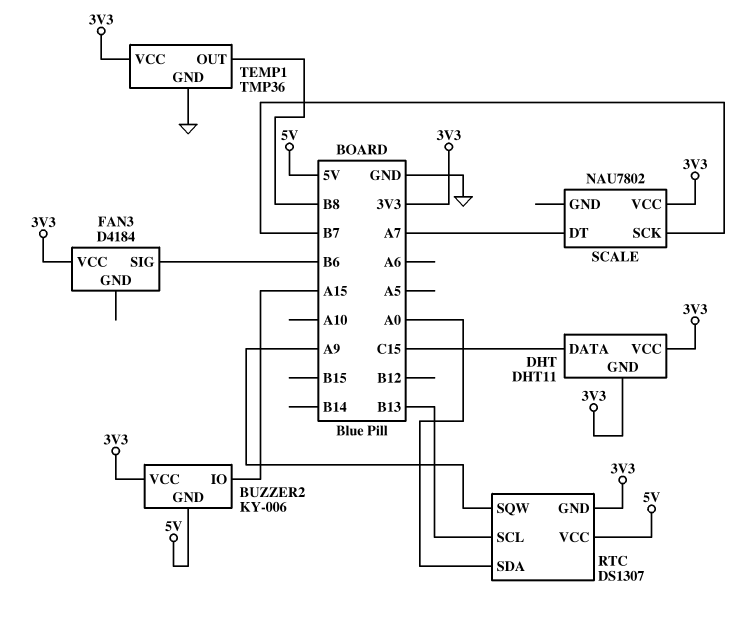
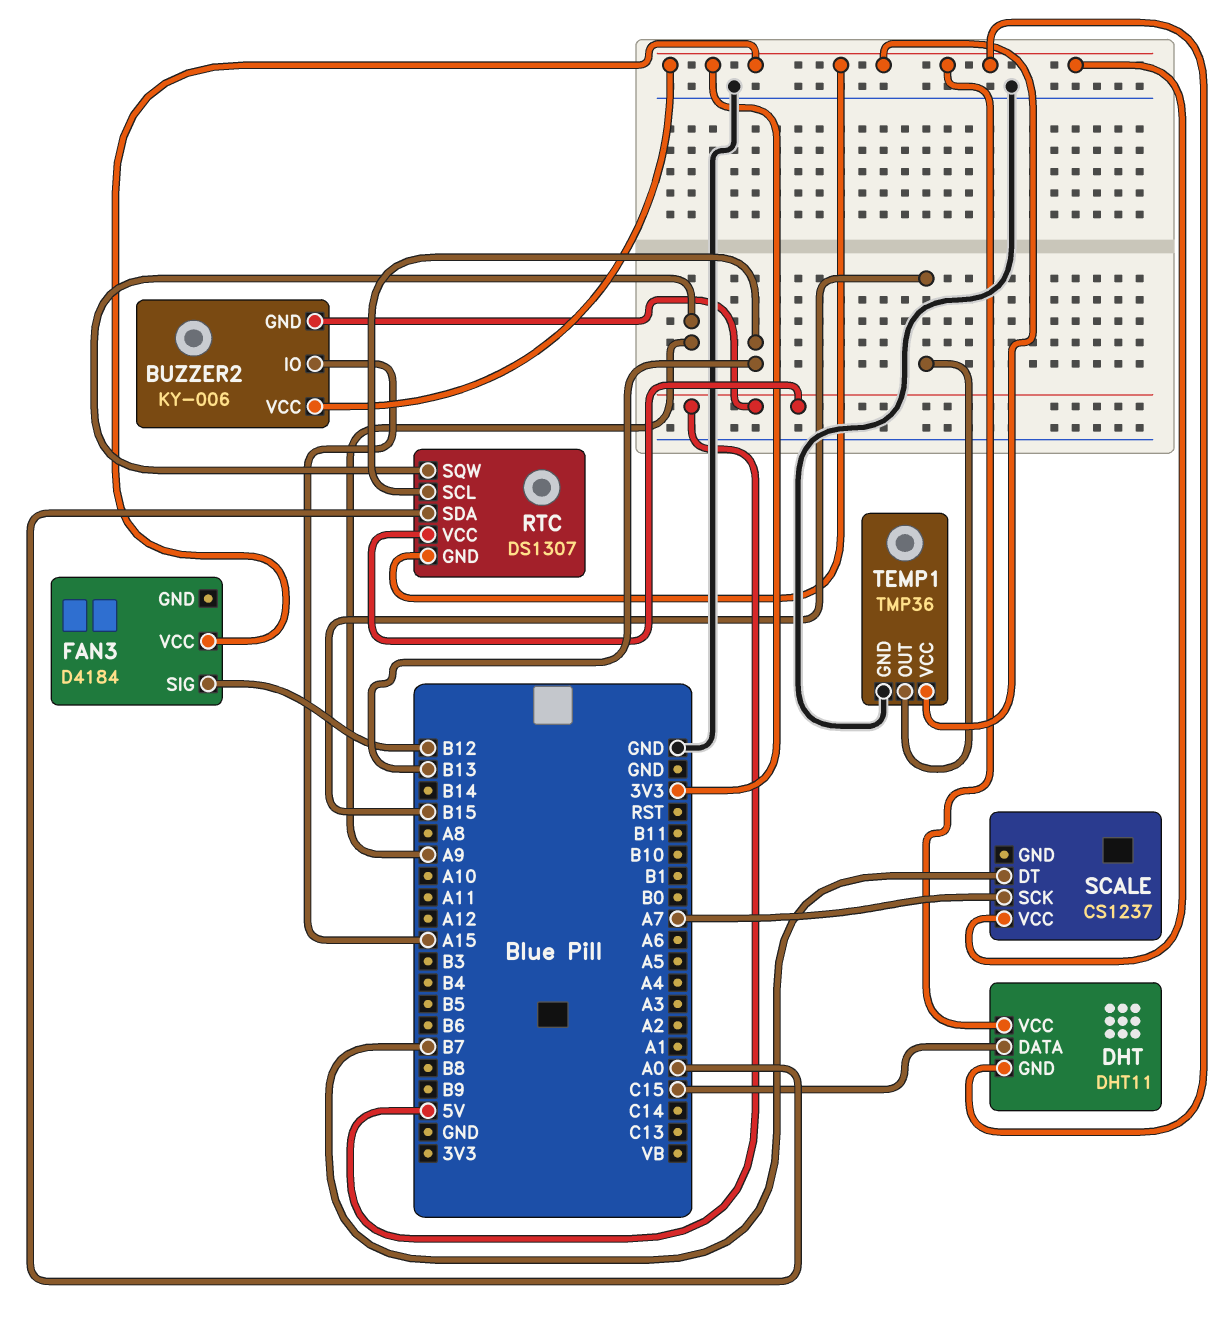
FAN3 pin SIG: B6 -> B12
SCALE: NAU7802 -> CS1237
SCALE pin DT: A7 -> B7
SCALE pin SCK: B7 -> A7
TEMP1 pin OUT: B8 -> B15

